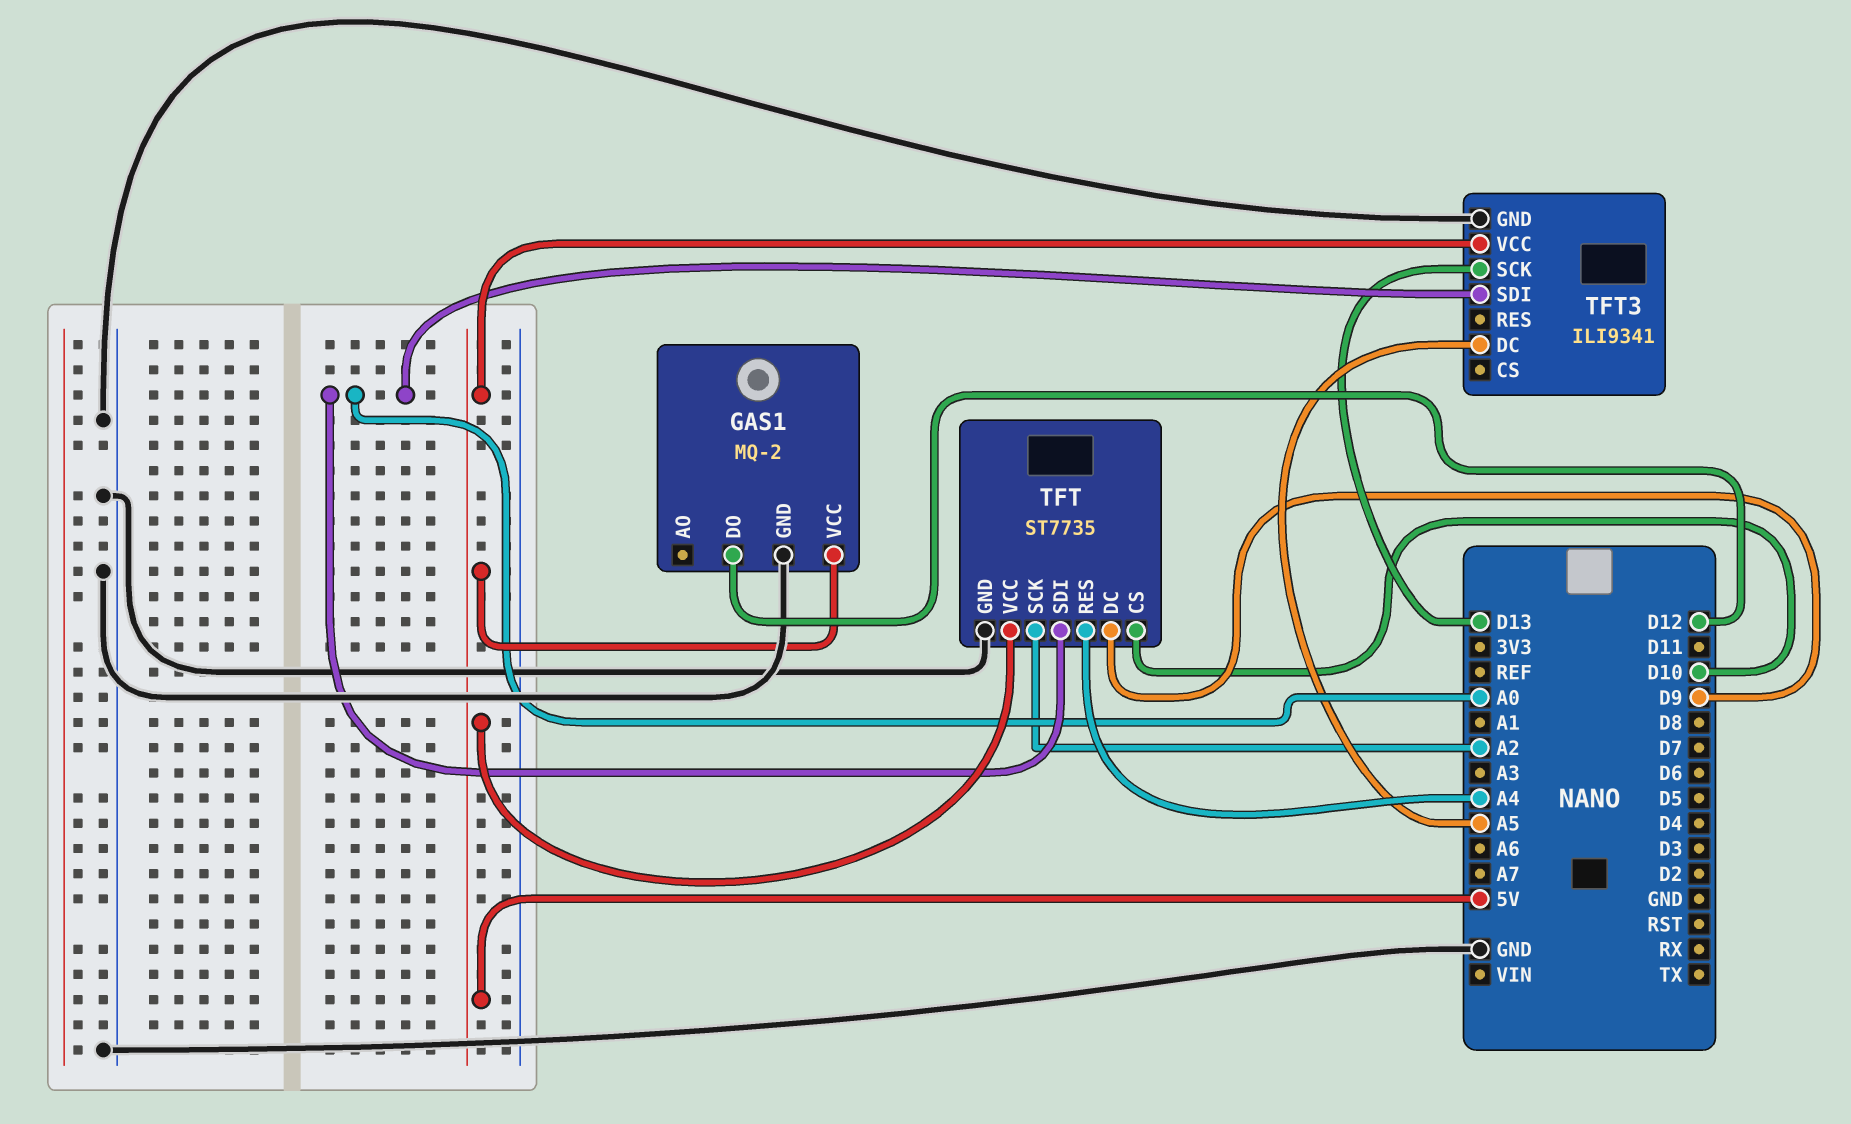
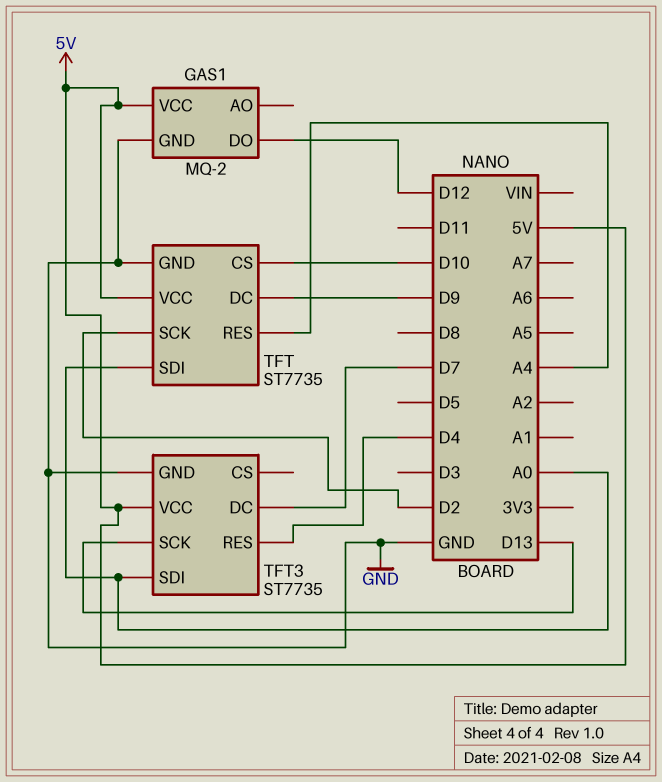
TFT pin SCK: A2 -> D2
TFT3: ILI9341 -> ST7735
TFT3 pin DC: A5 -> D7
TFT3 pin RES: none -> D4

